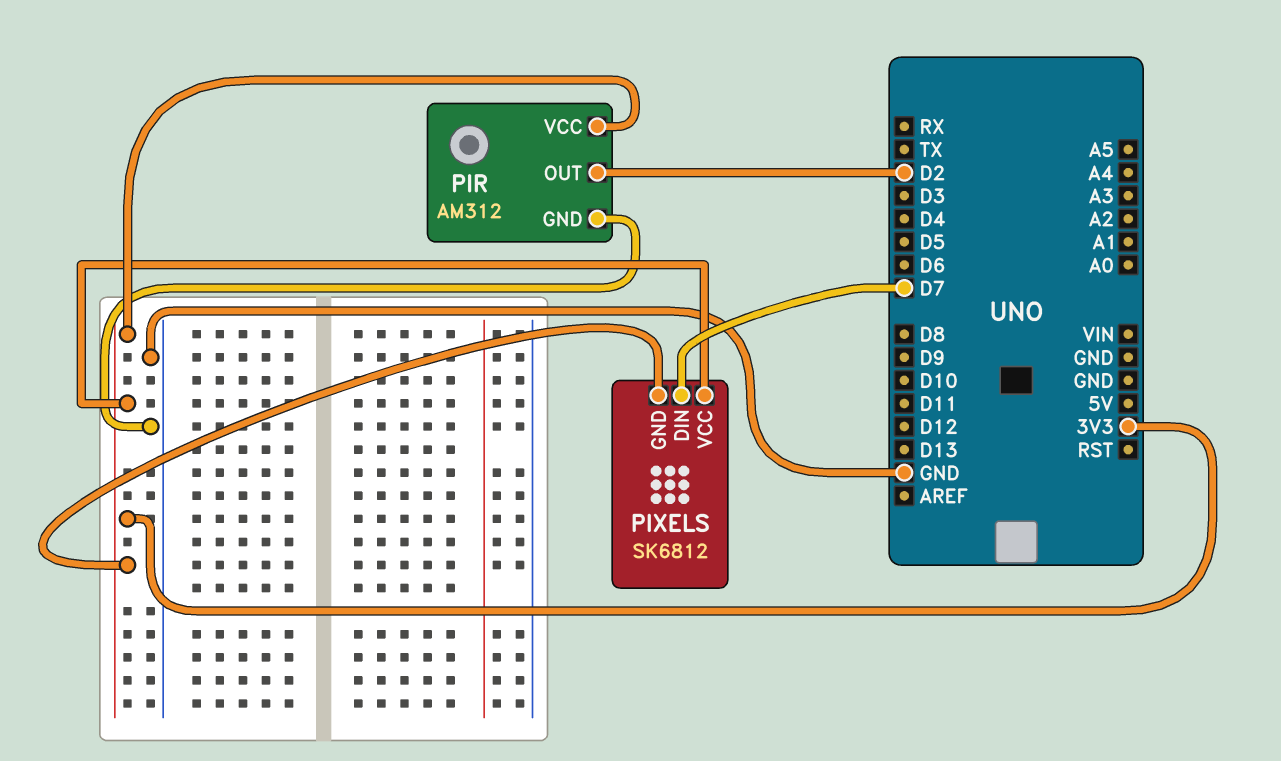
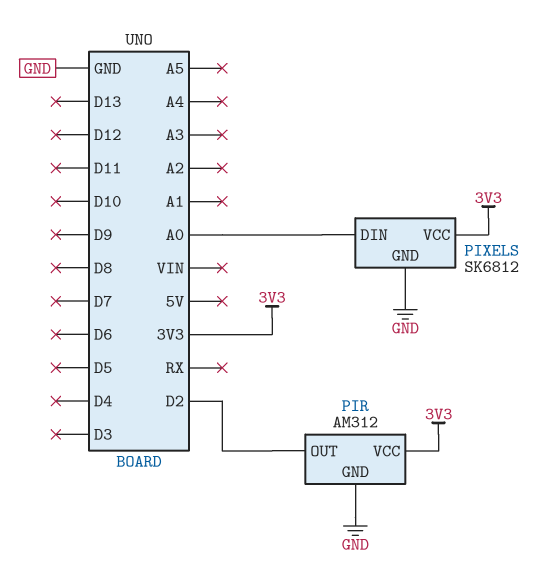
PIXELS pin DIN: D7 -> A0
PIXELS pin GND: 3V3 -> GND

